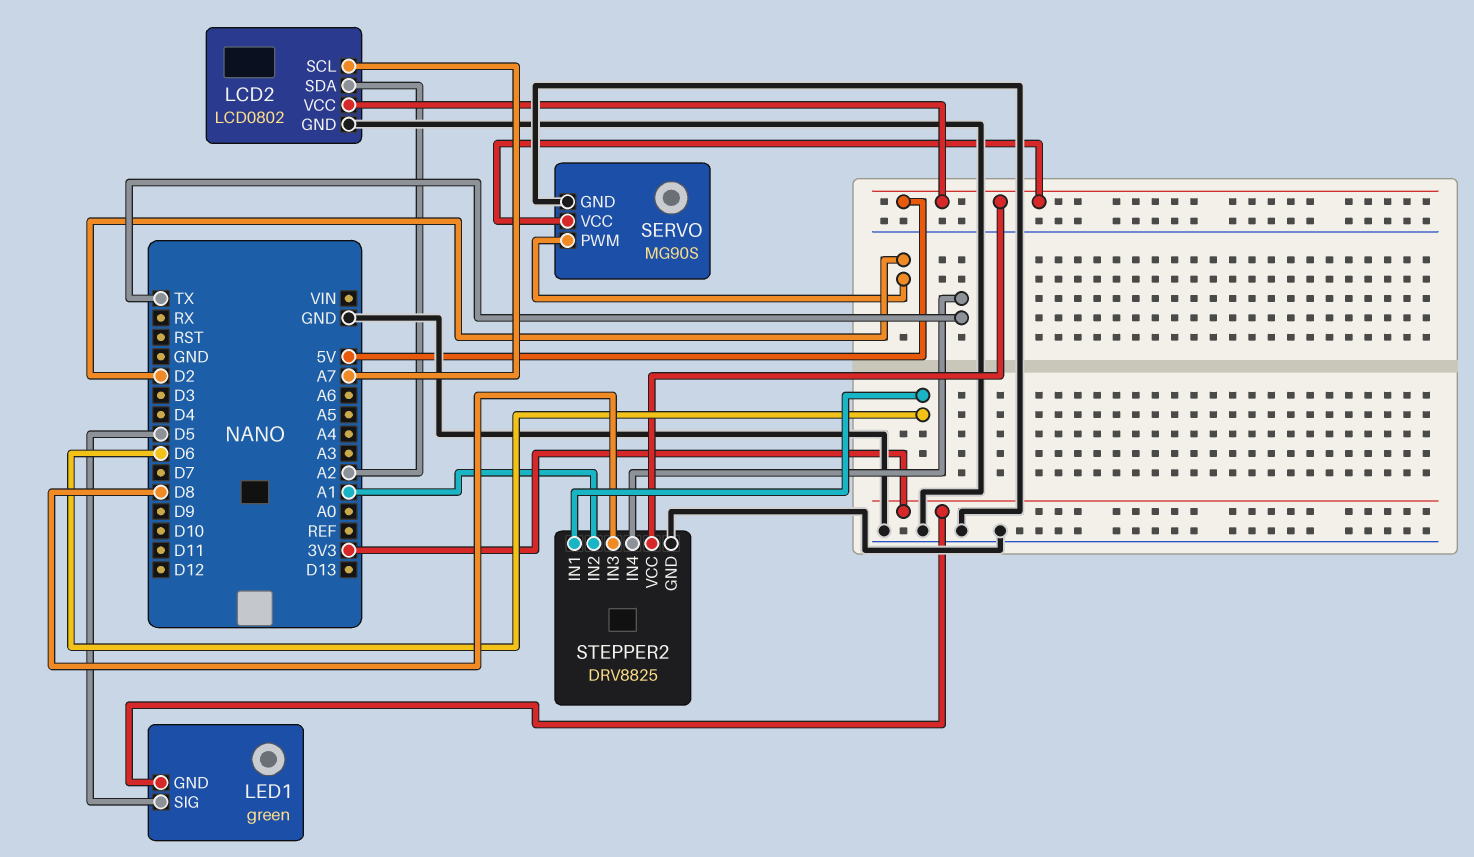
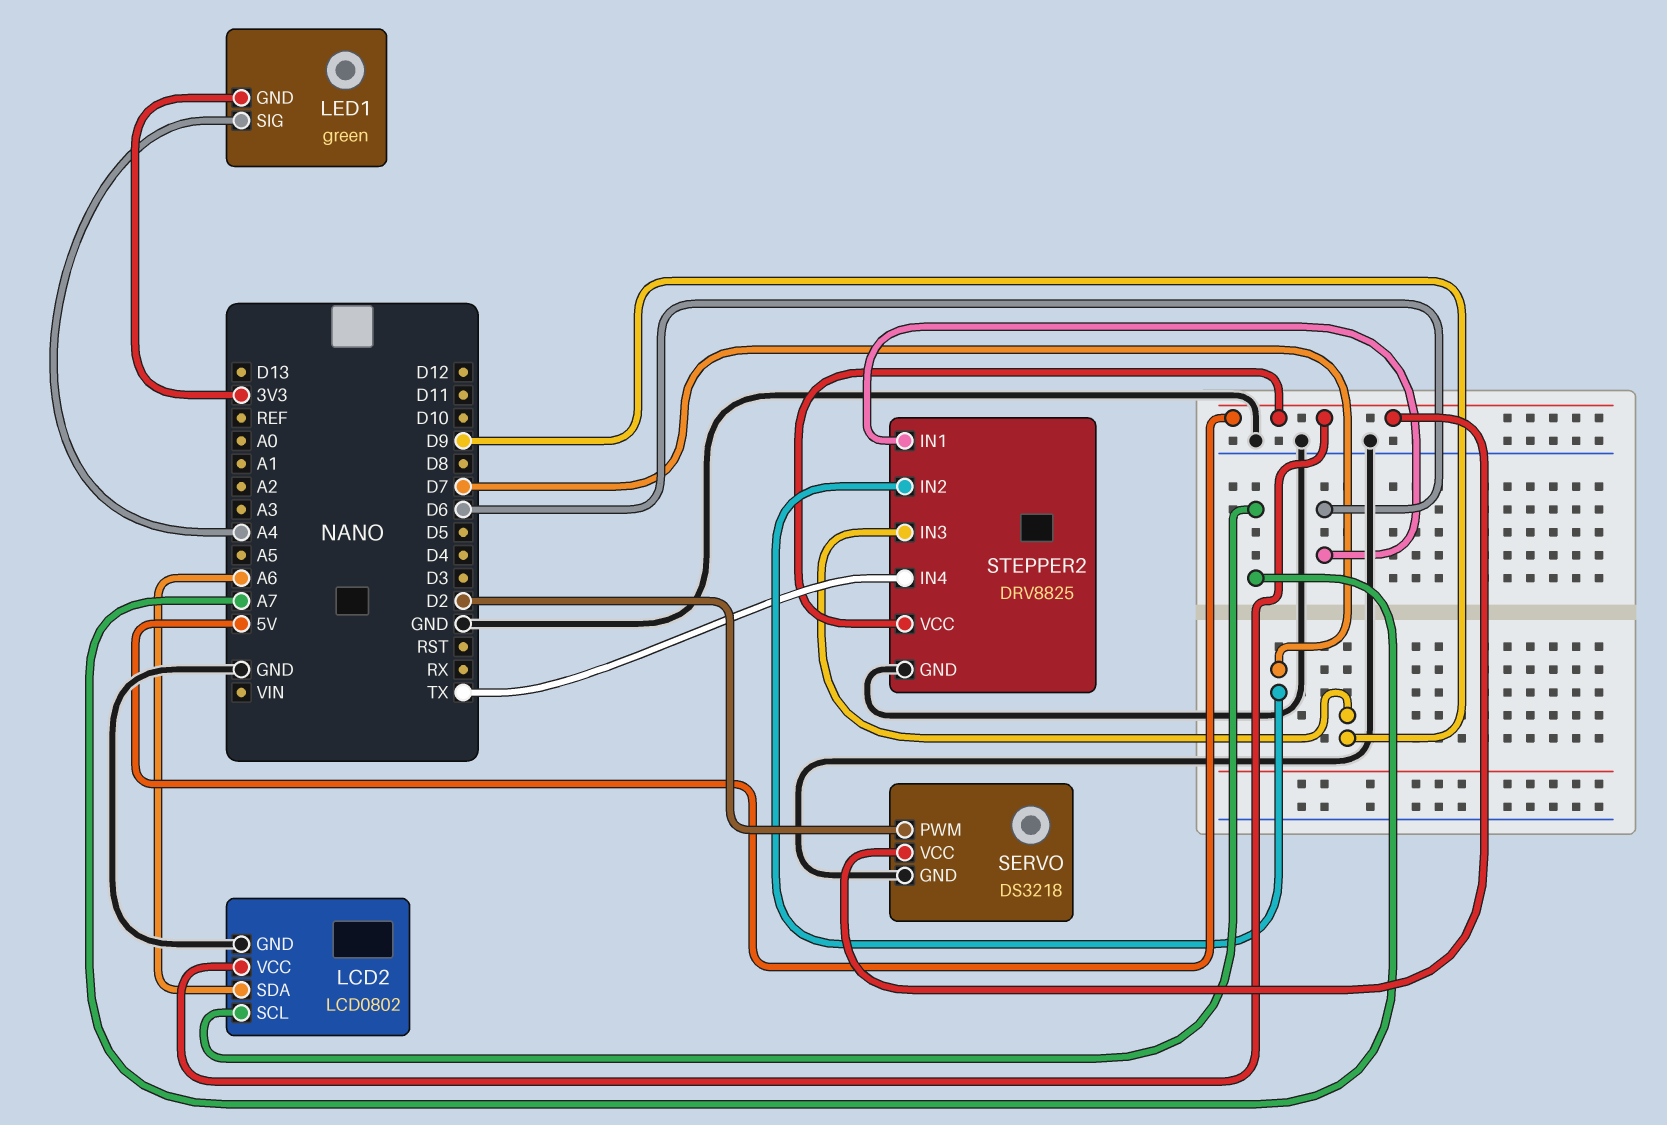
LCD2 pin SDA: A2 -> A6
LED1 pin SIG: D5 -> A4
SERVO: MG90S -> DS3218
STEPPER2 pin IN2: A1 -> D7
STEPPER2 pin IN3: D8 -> D9

